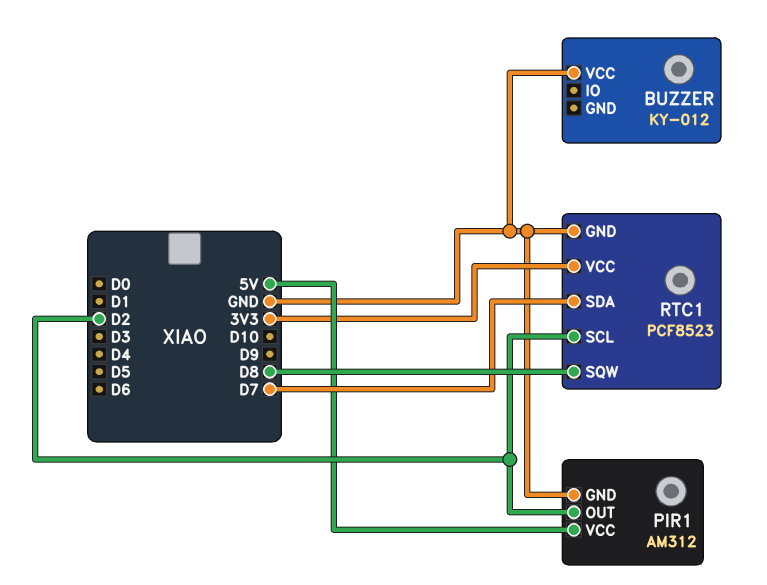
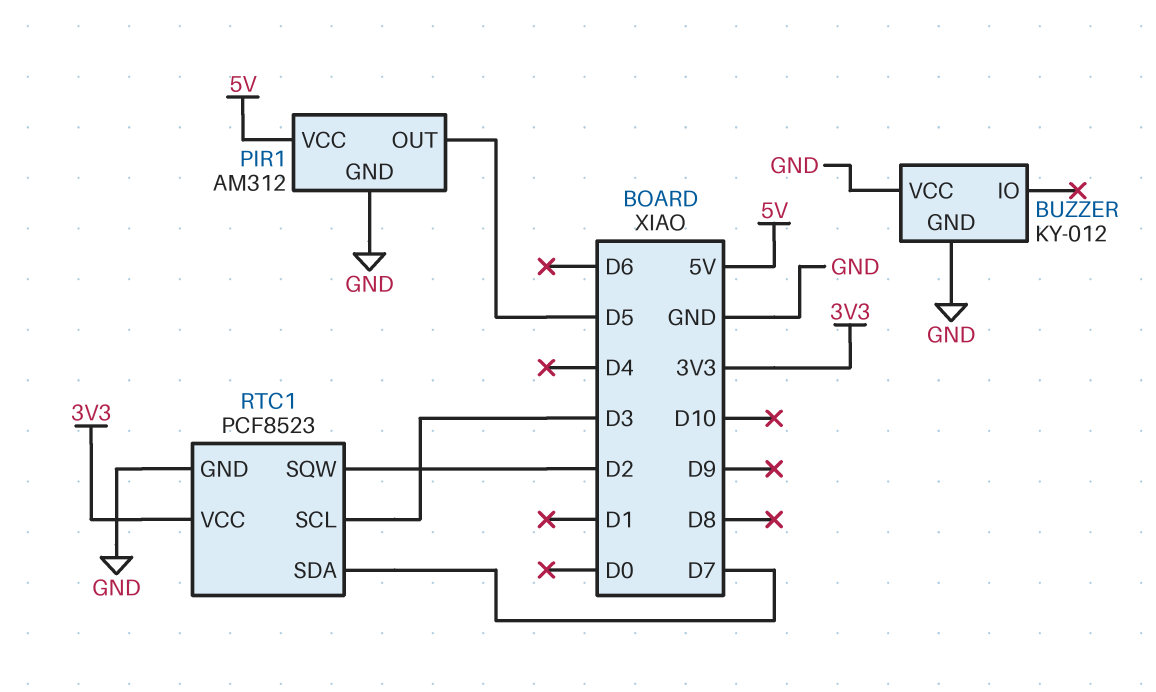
BUZZER pin GND: none -> GND
PIR1 pin OUT: D2 -> D5
RTC1 pin SCL: D2 -> D3
RTC1 pin SQW: D8 -> D2

